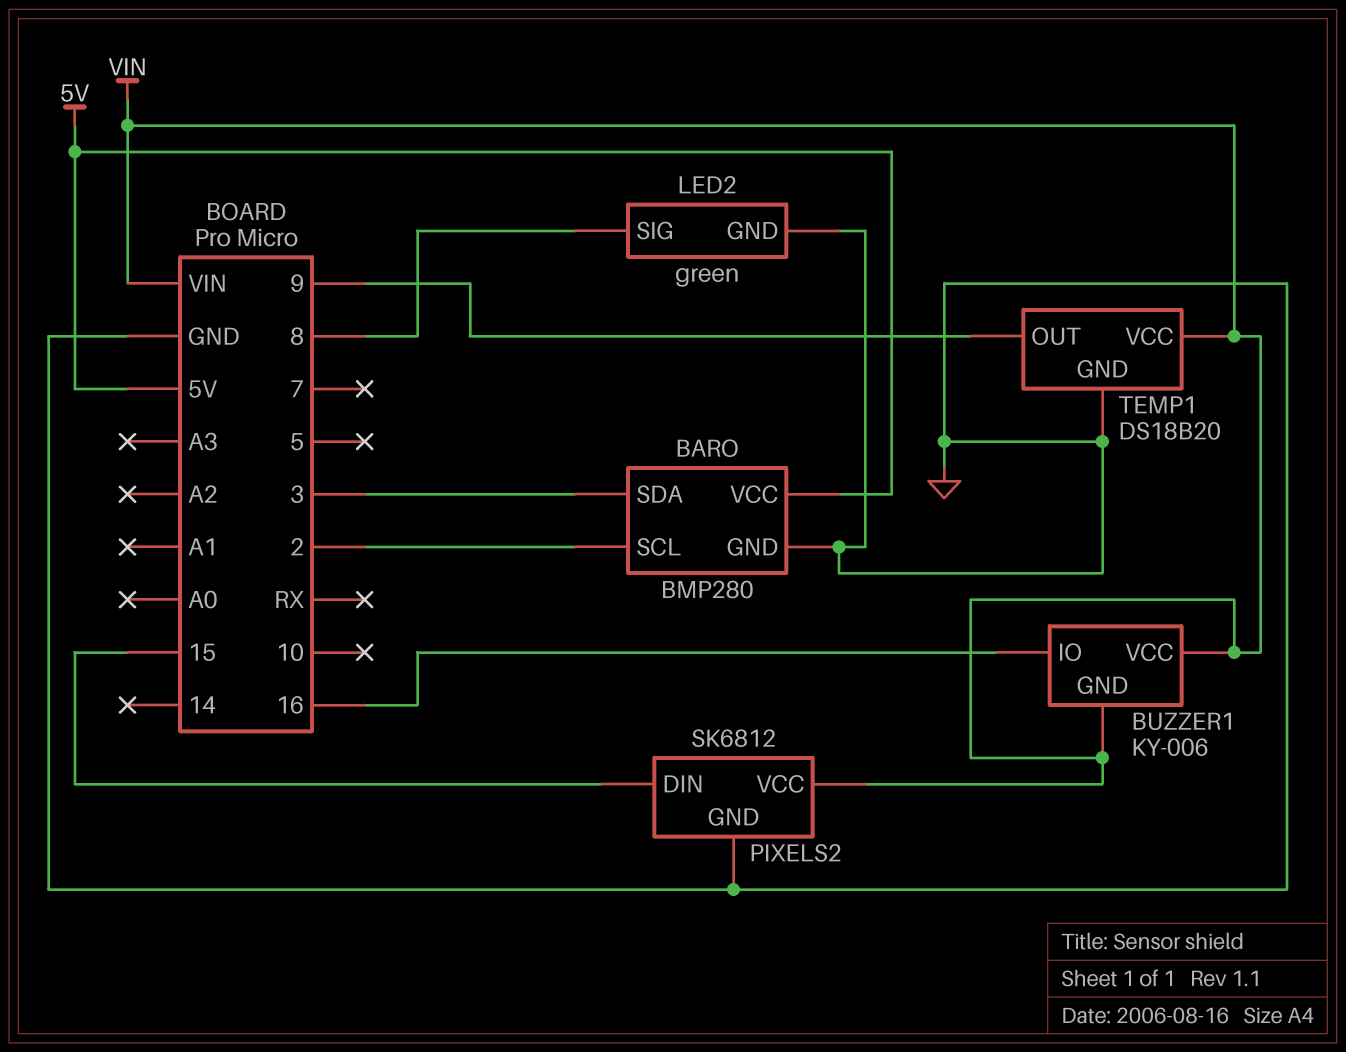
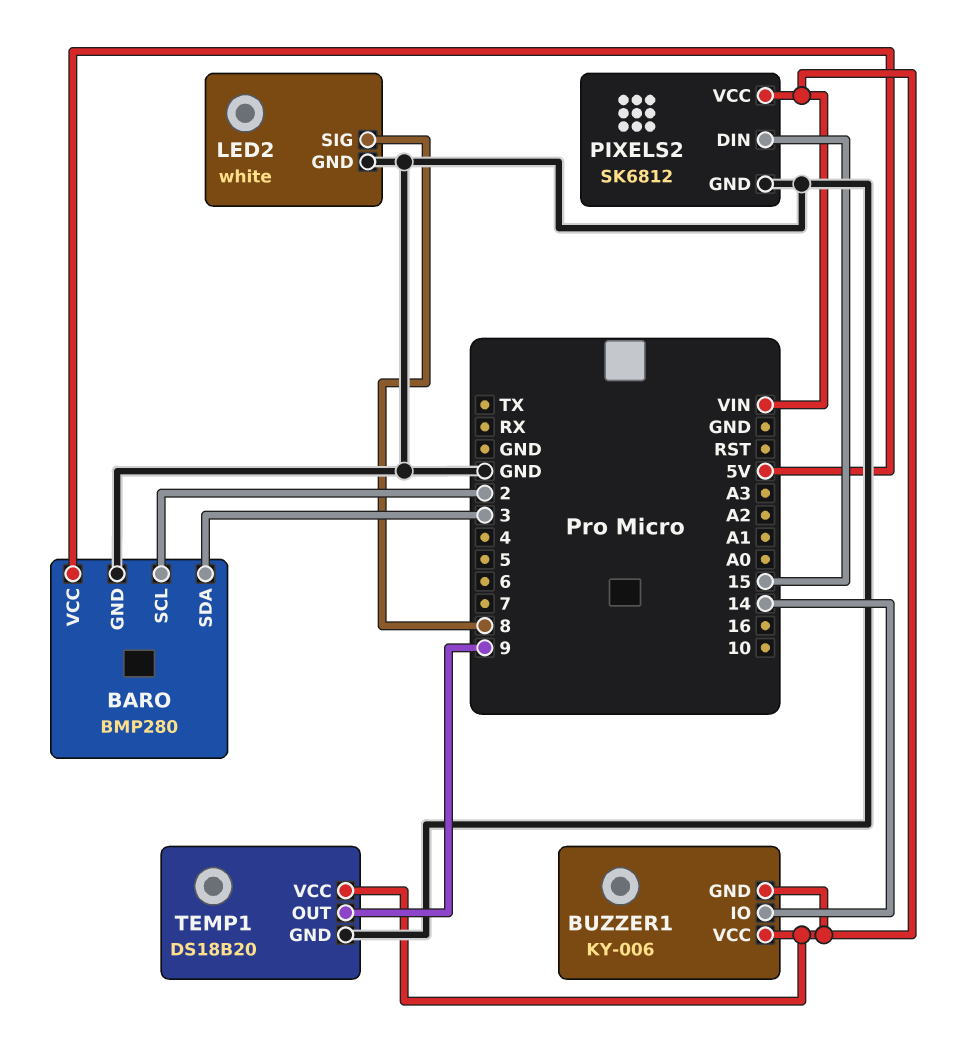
BUZZER1 pin IO: 16 -> 14
LED2: green -> white

